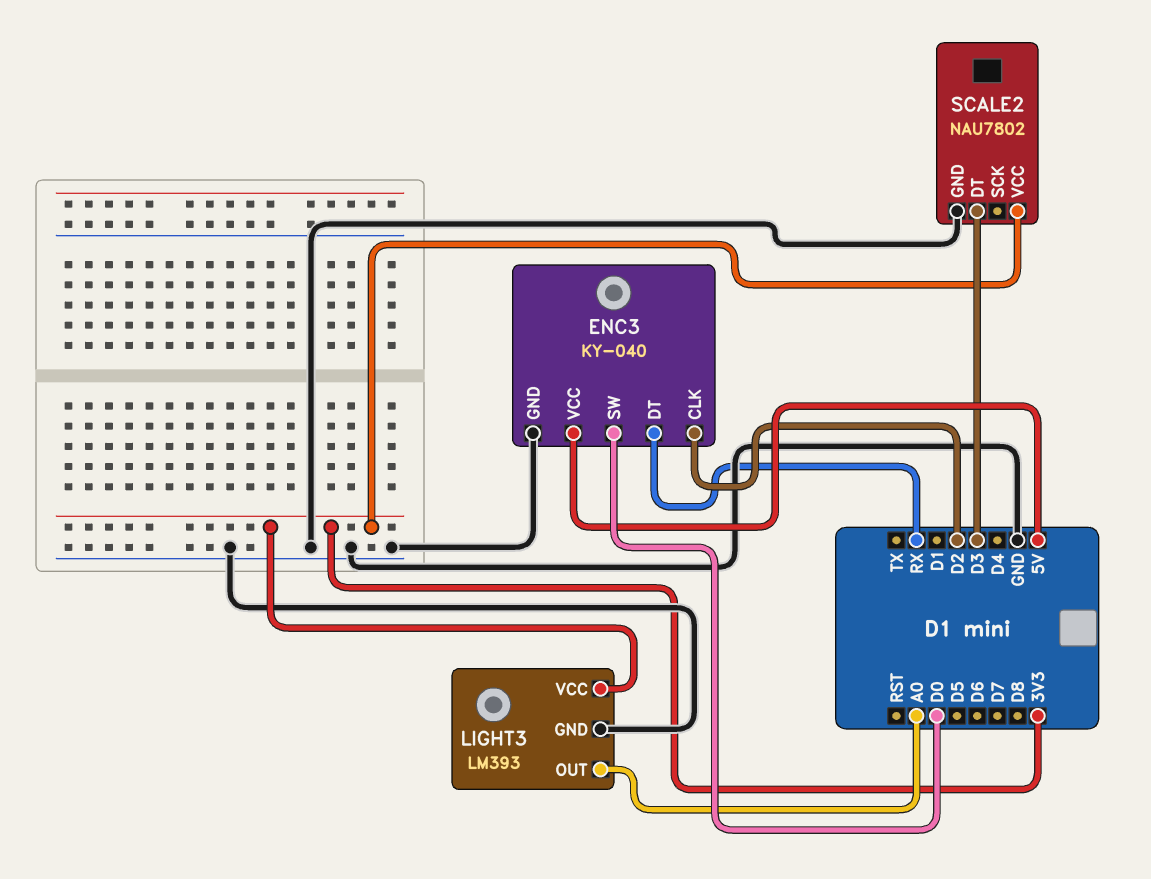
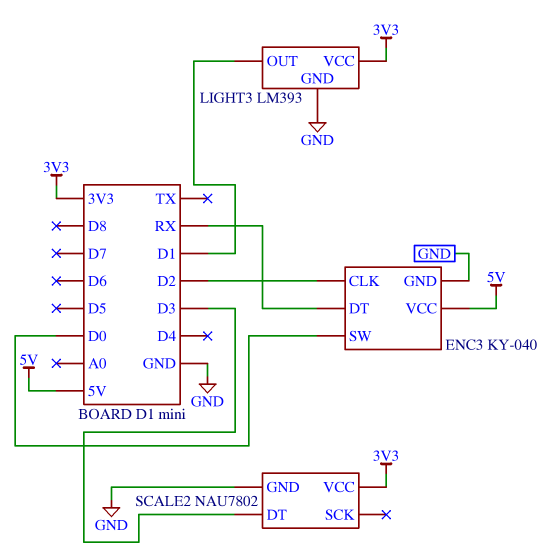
LIGHT3 pin OUT: A0 -> D1

